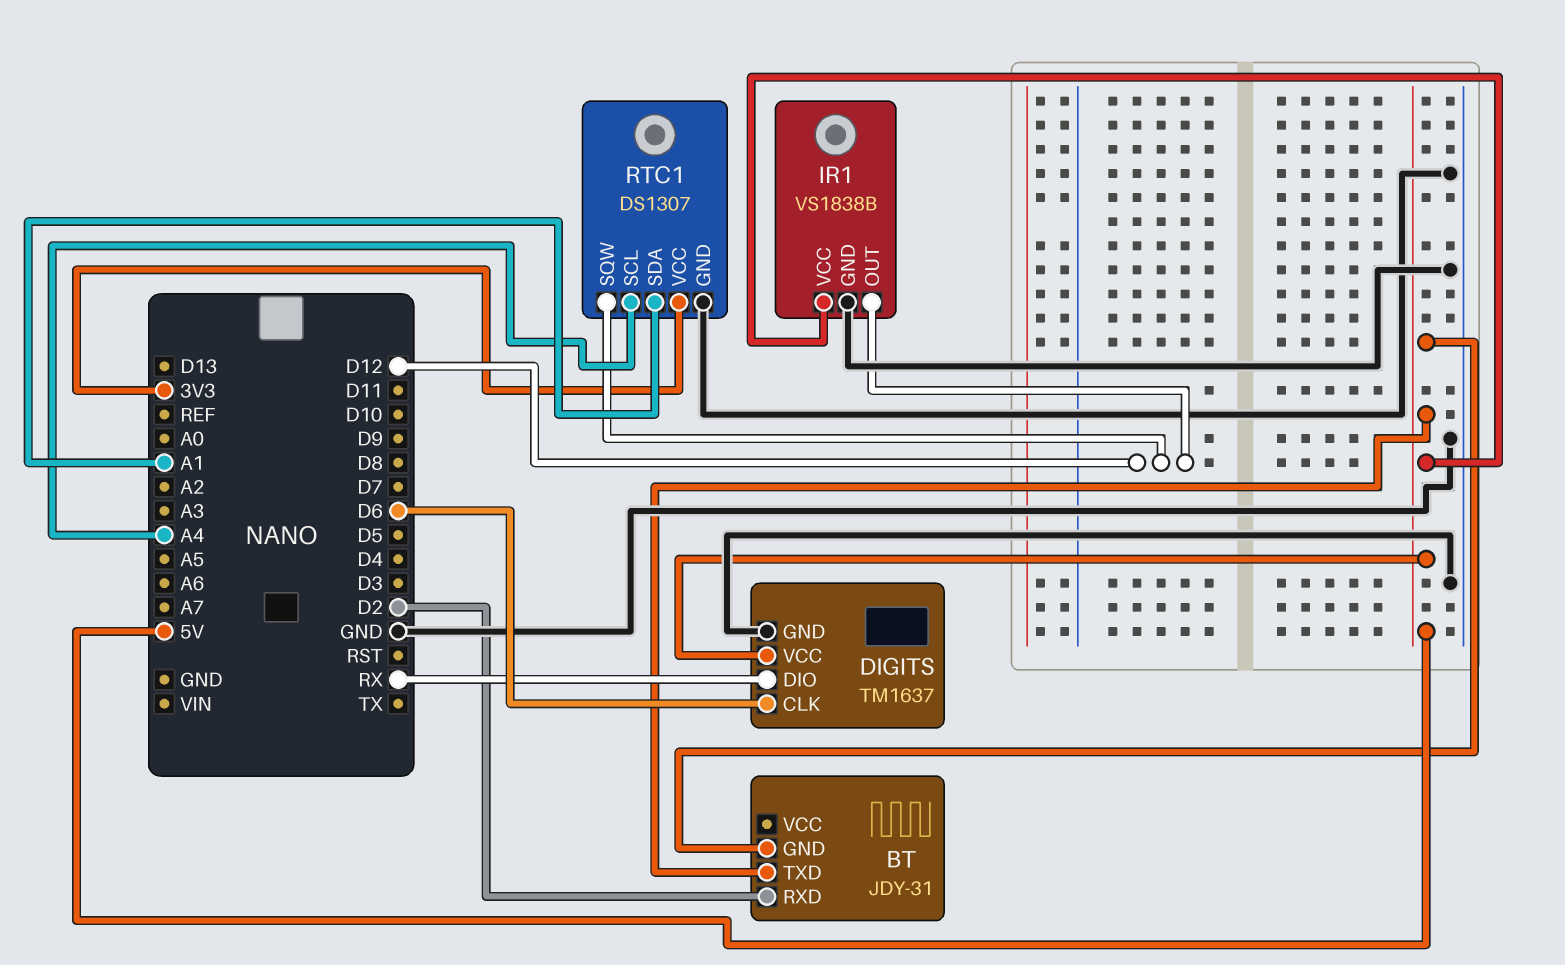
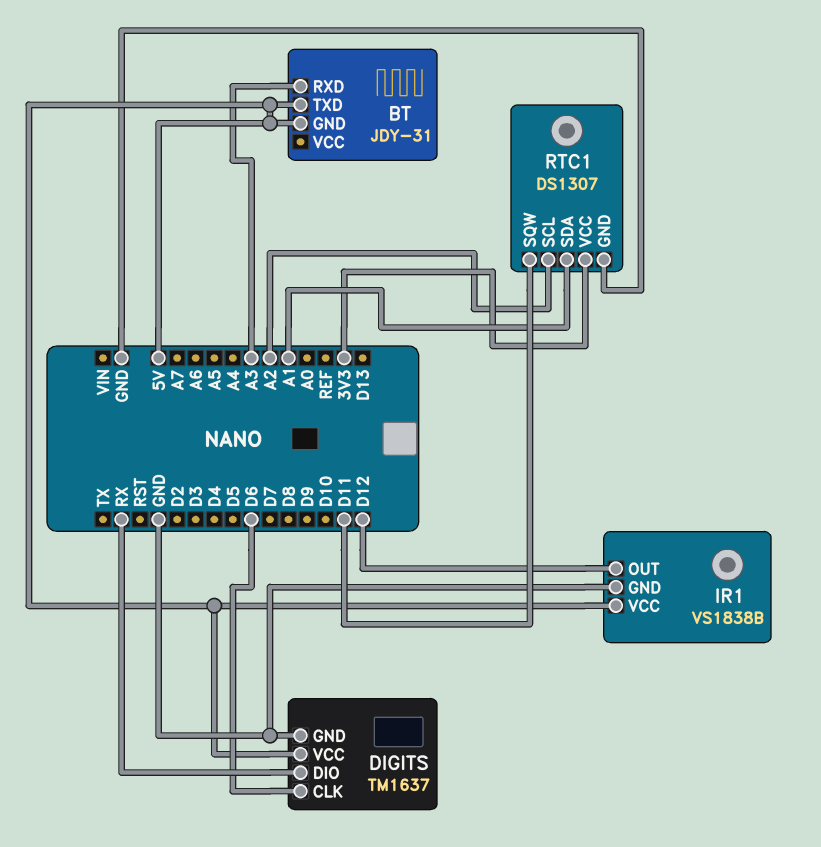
BT pin RXD: D2 -> A3
RTC1 pin SCL: A4 -> A2
RTC1 pin SQW: D12 -> D11

